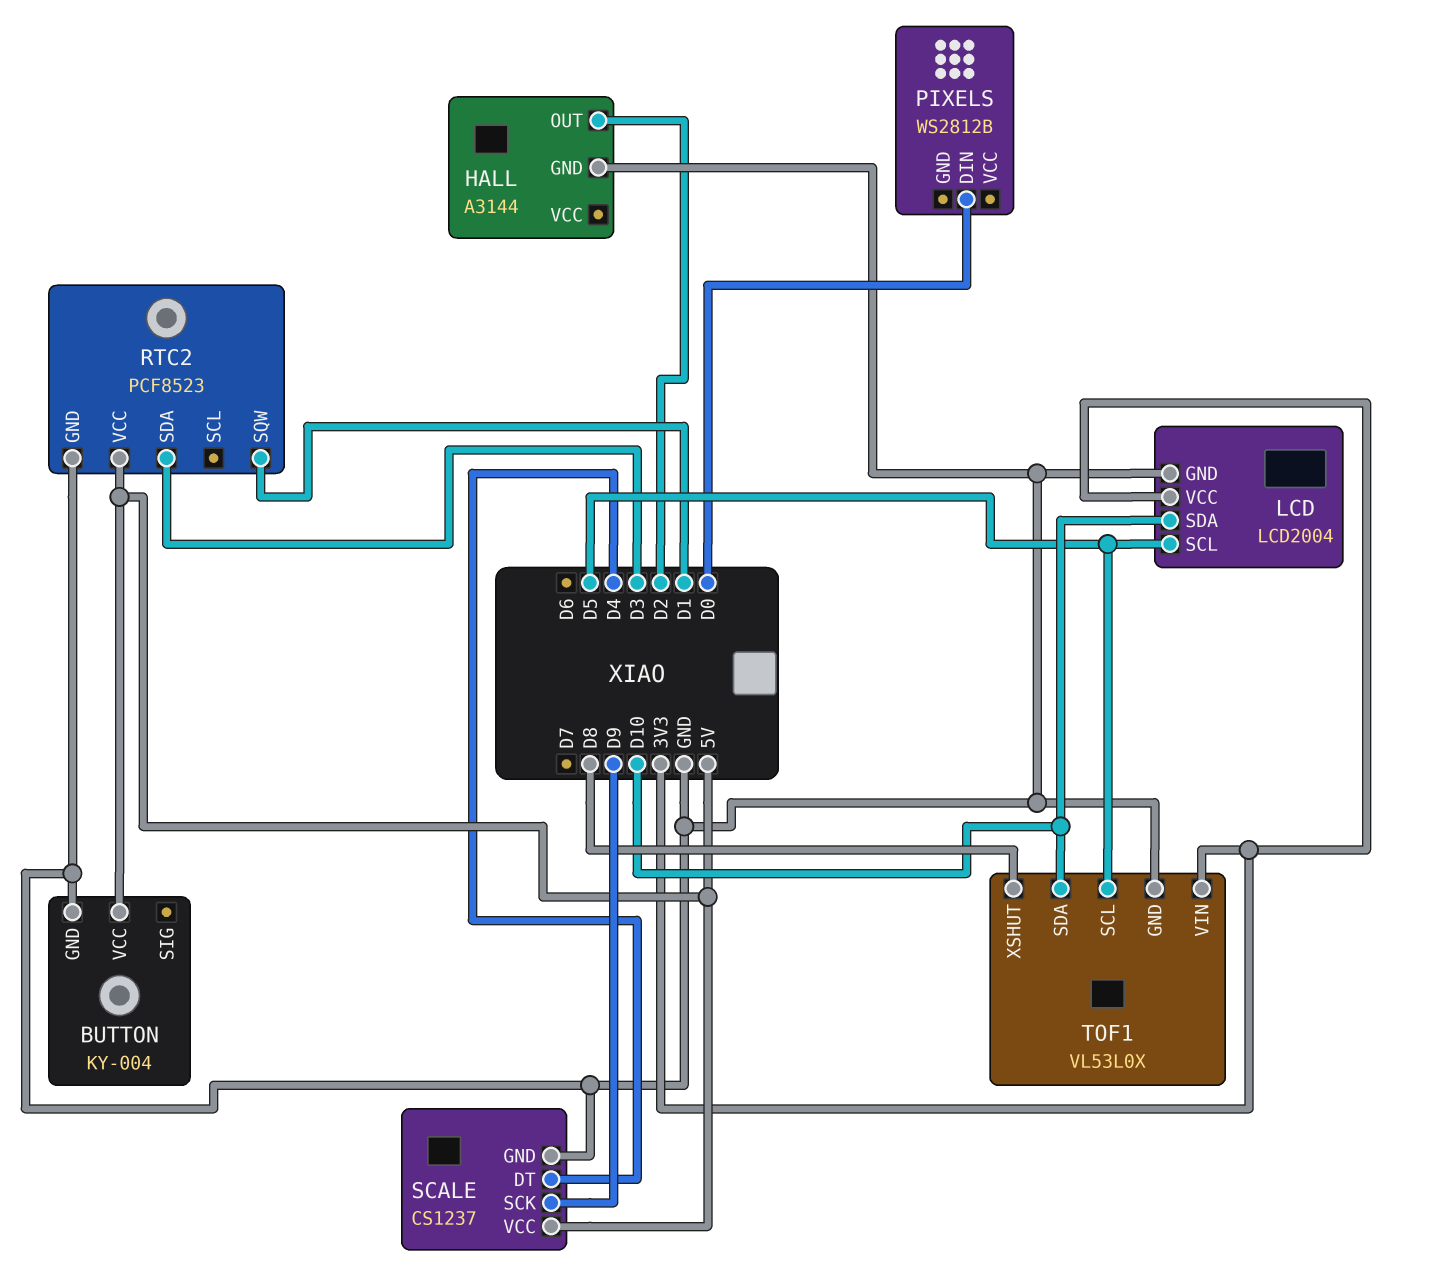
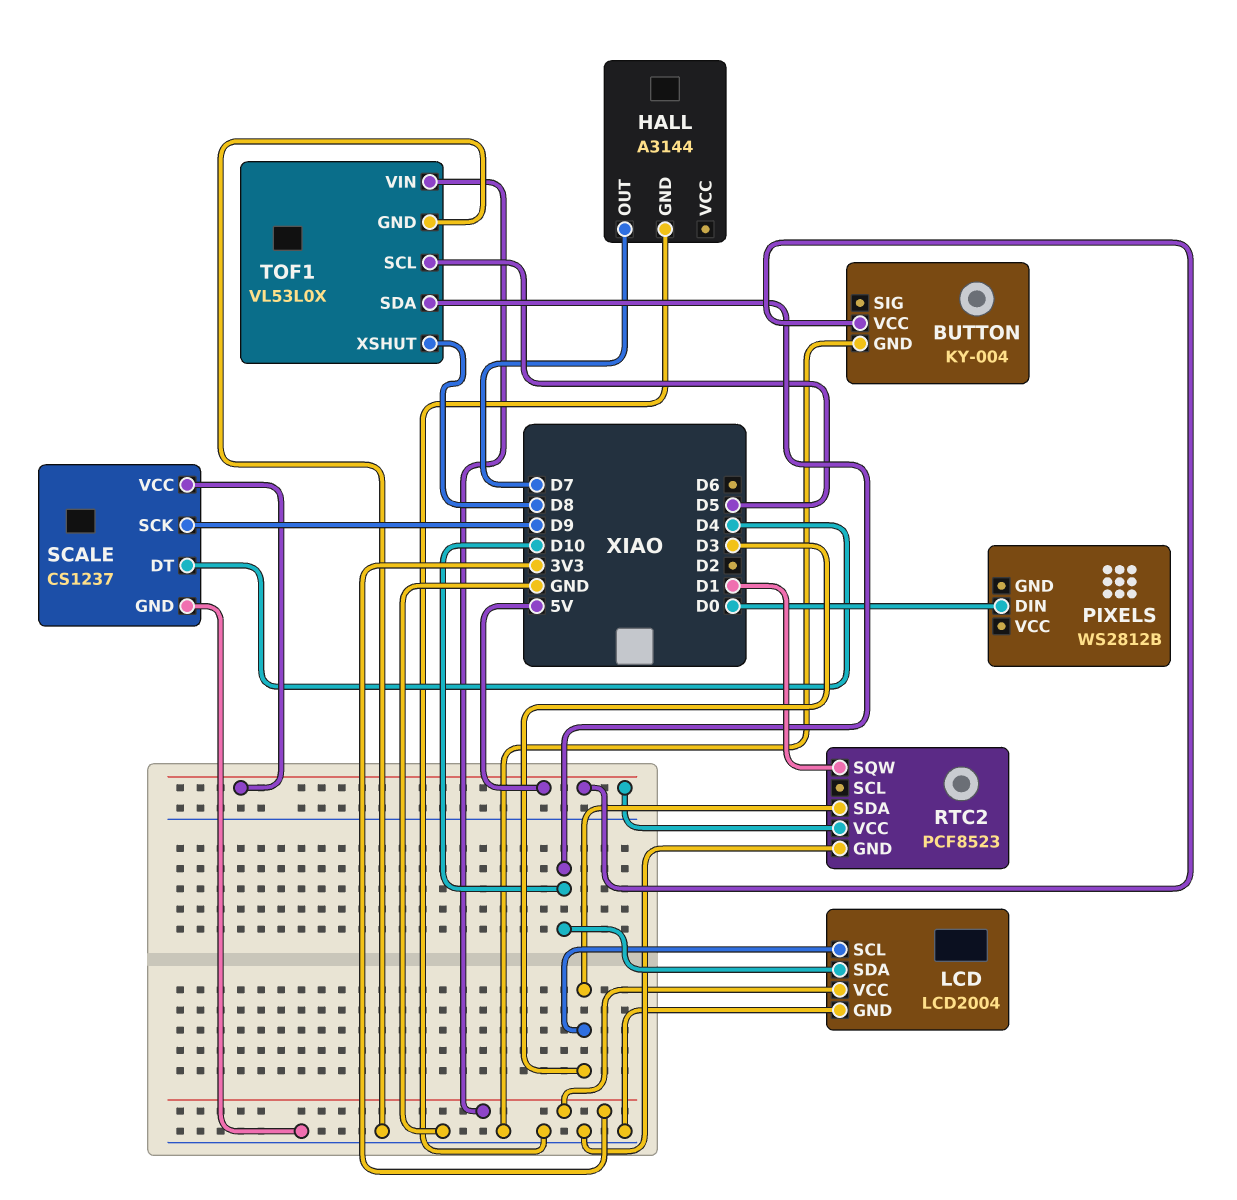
HALL pin OUT: D2 -> D7
LCD pin SCL: D5 -> D3

